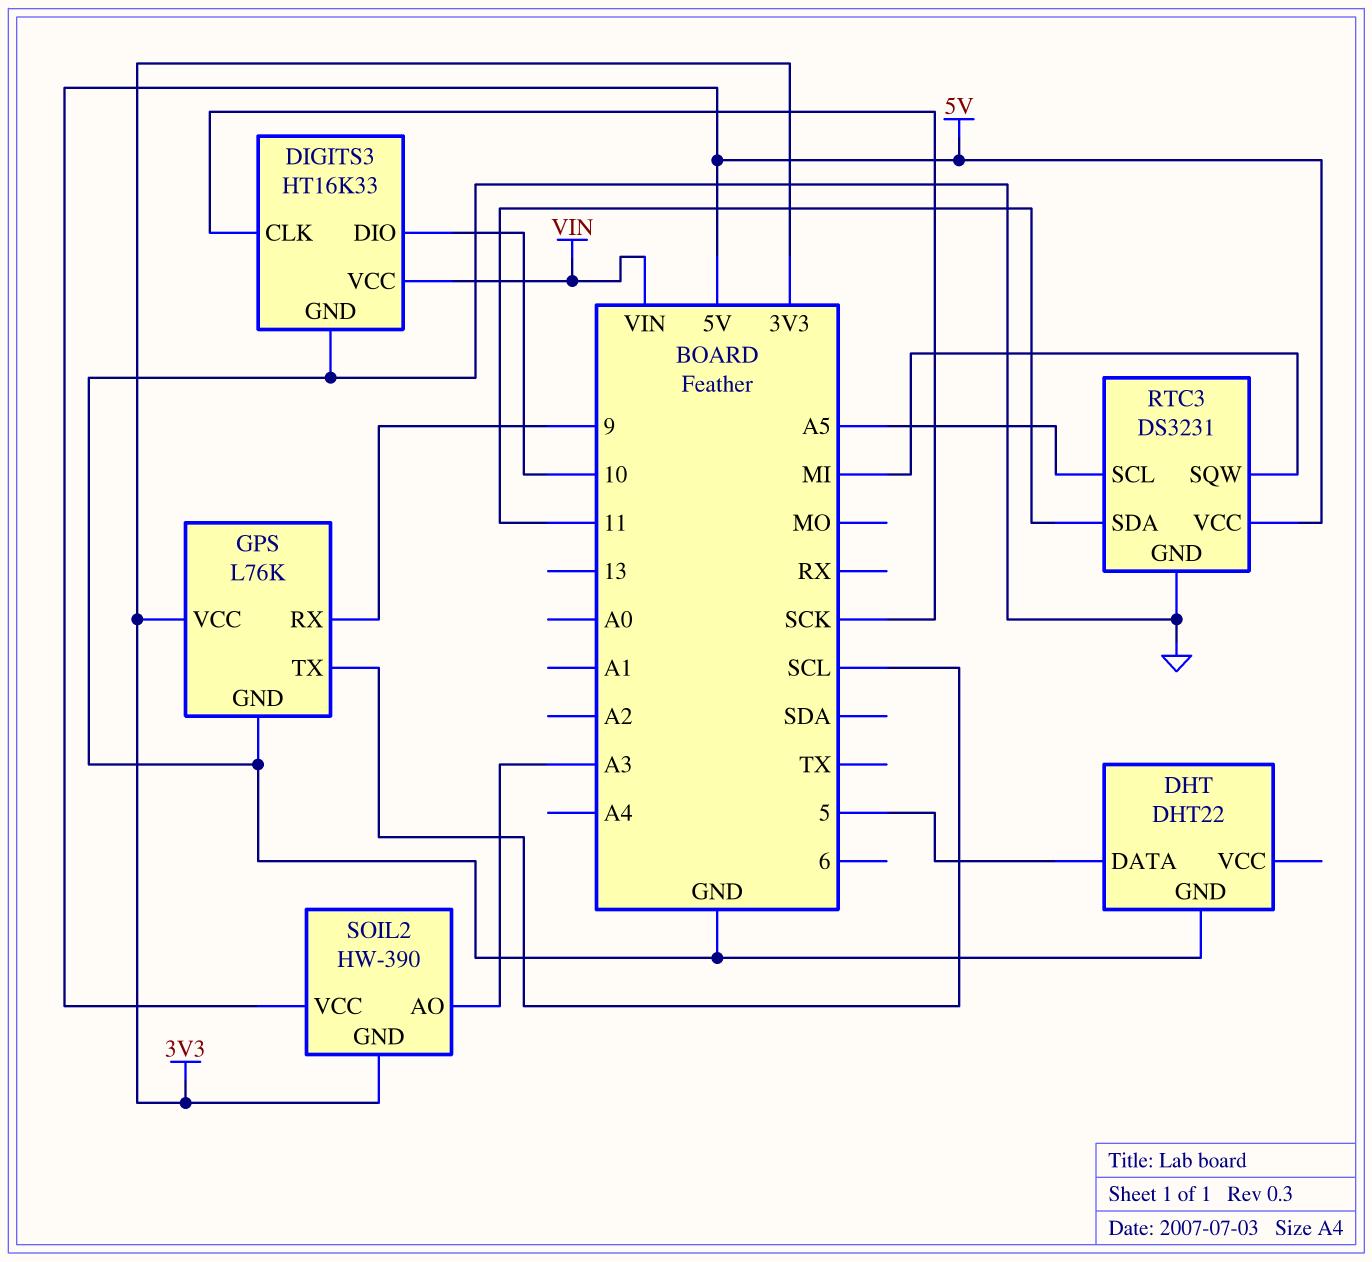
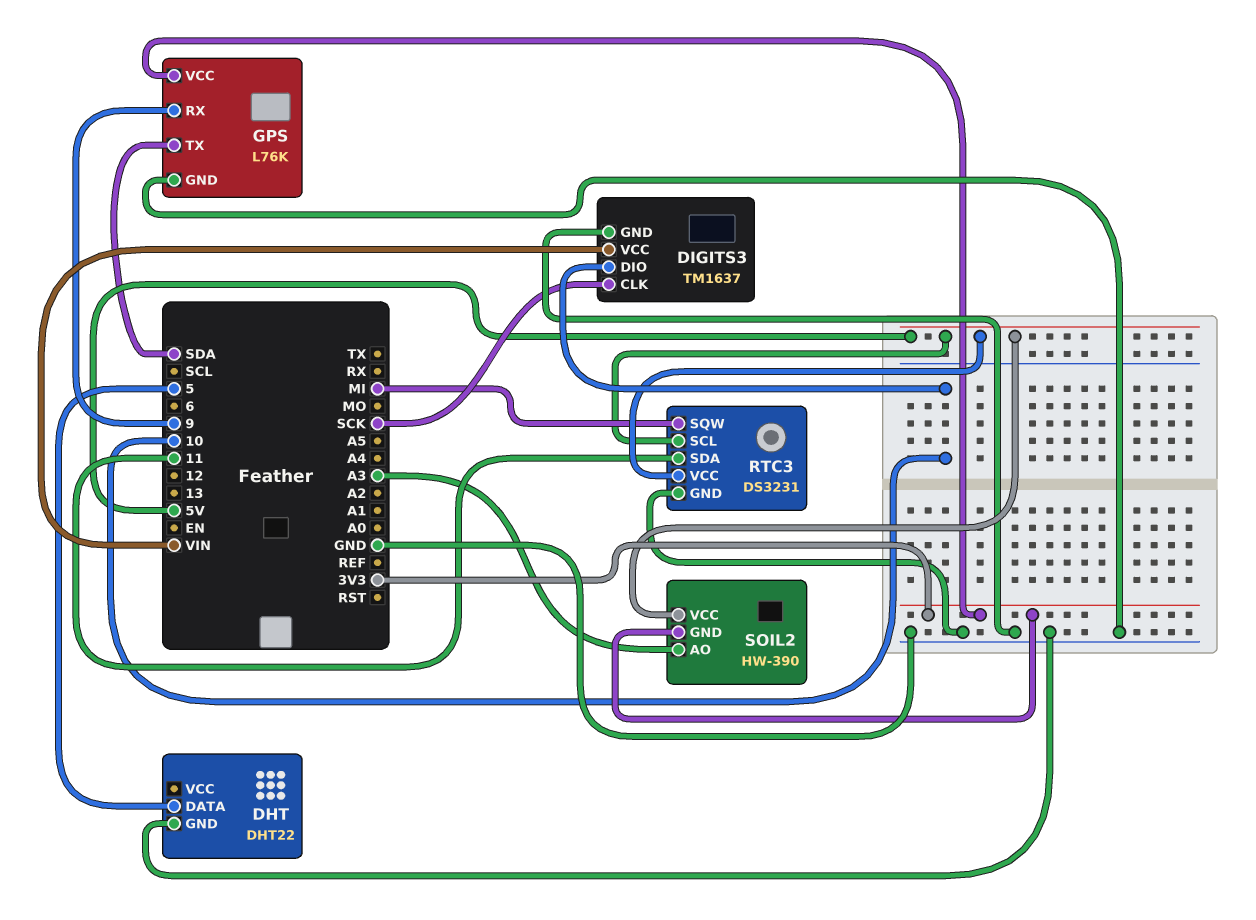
DIGITS3: HT16K33 -> TM1637
GPS pin TX: SCL -> SDA
RTC3 pin SCL: A5 -> 5V

